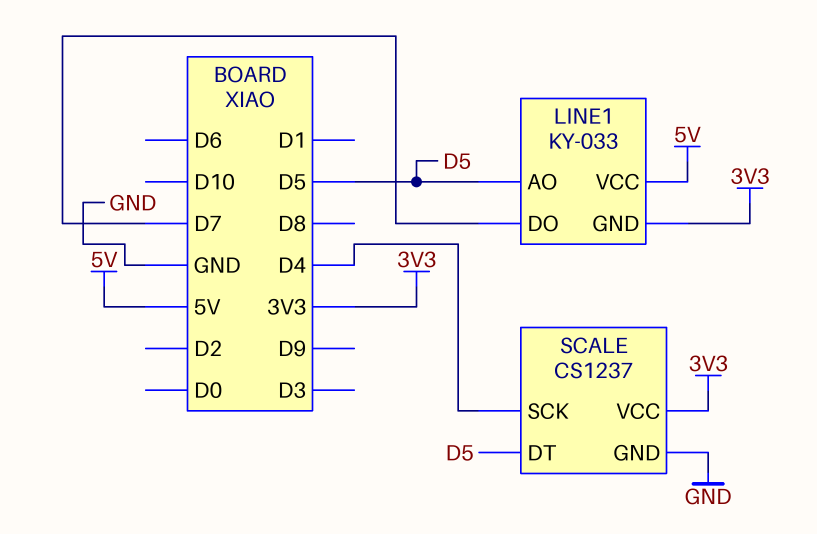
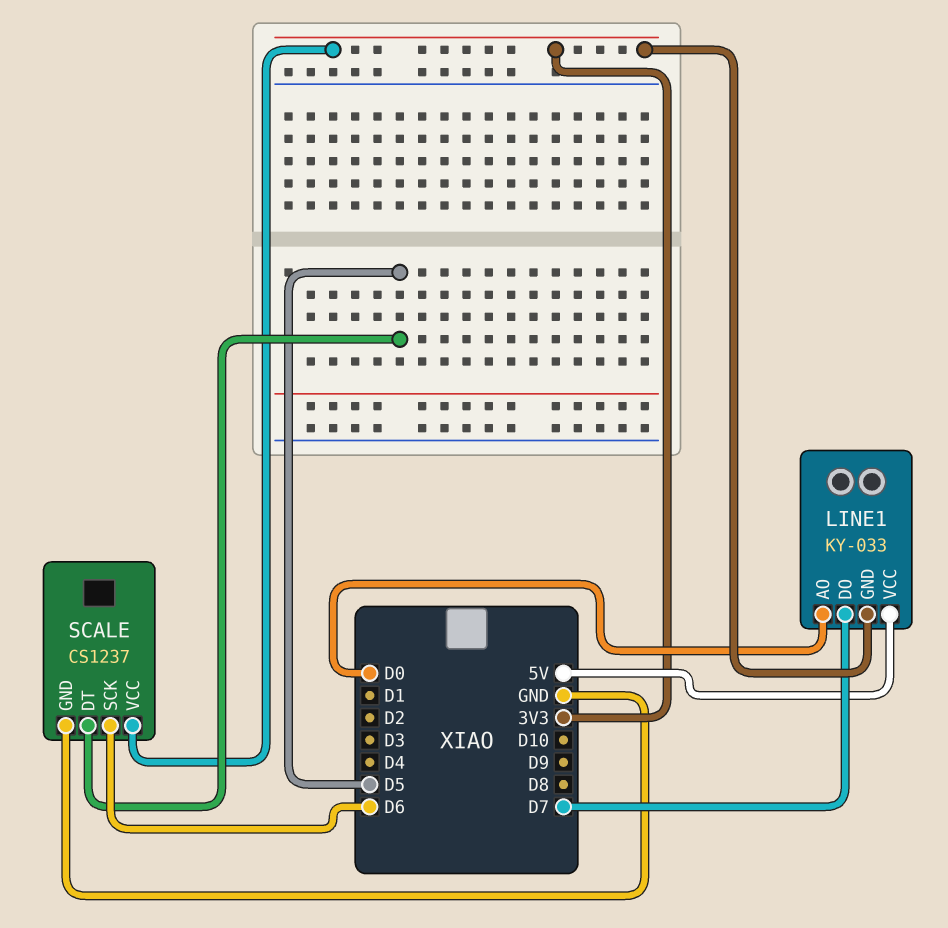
LINE1 pin AO: D5 -> D0
SCALE pin SCK: D4 -> D6

